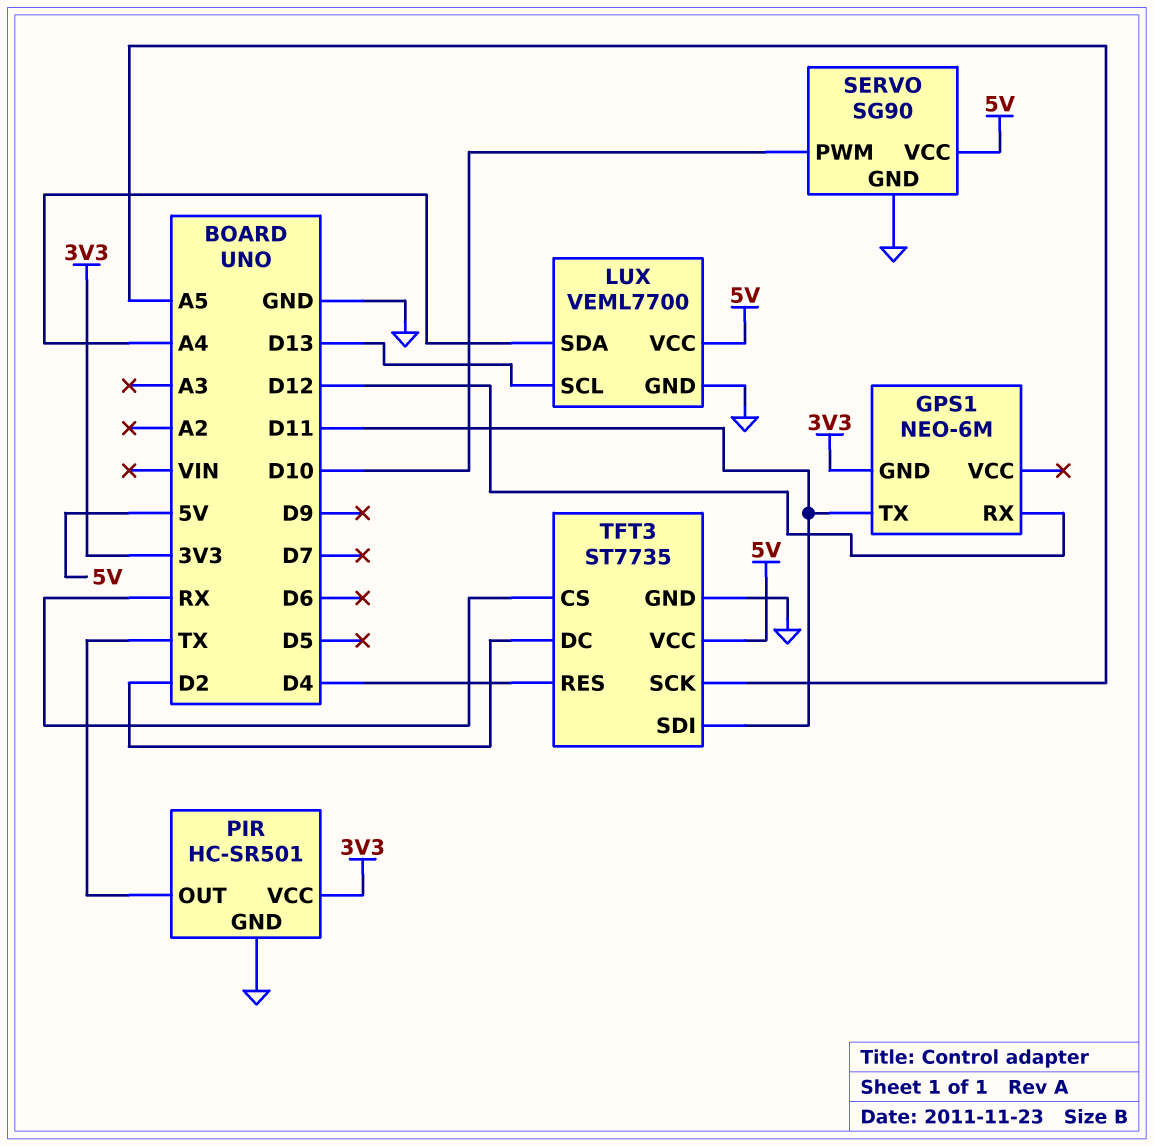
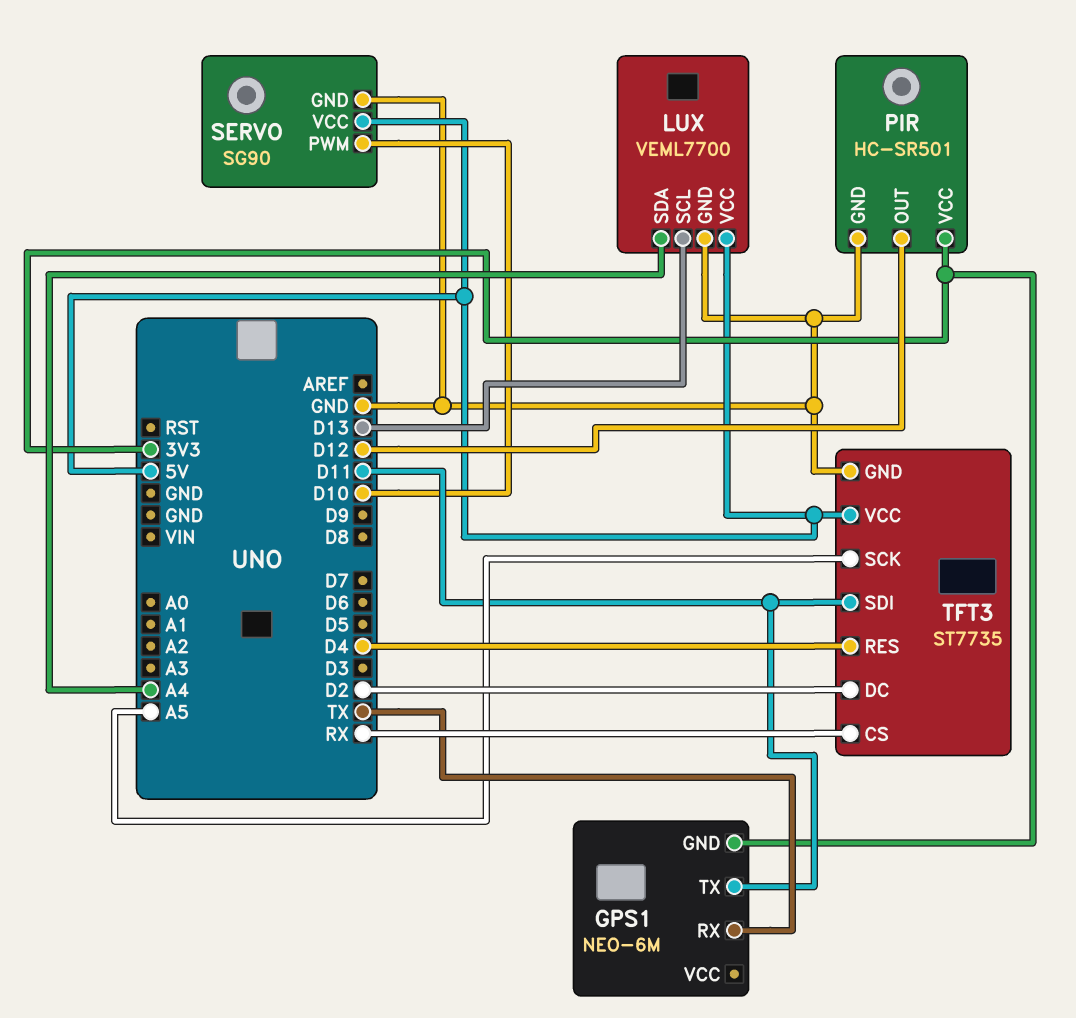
GPS1 pin RX: D12 -> TX
PIR pin OUT: TX -> D12

